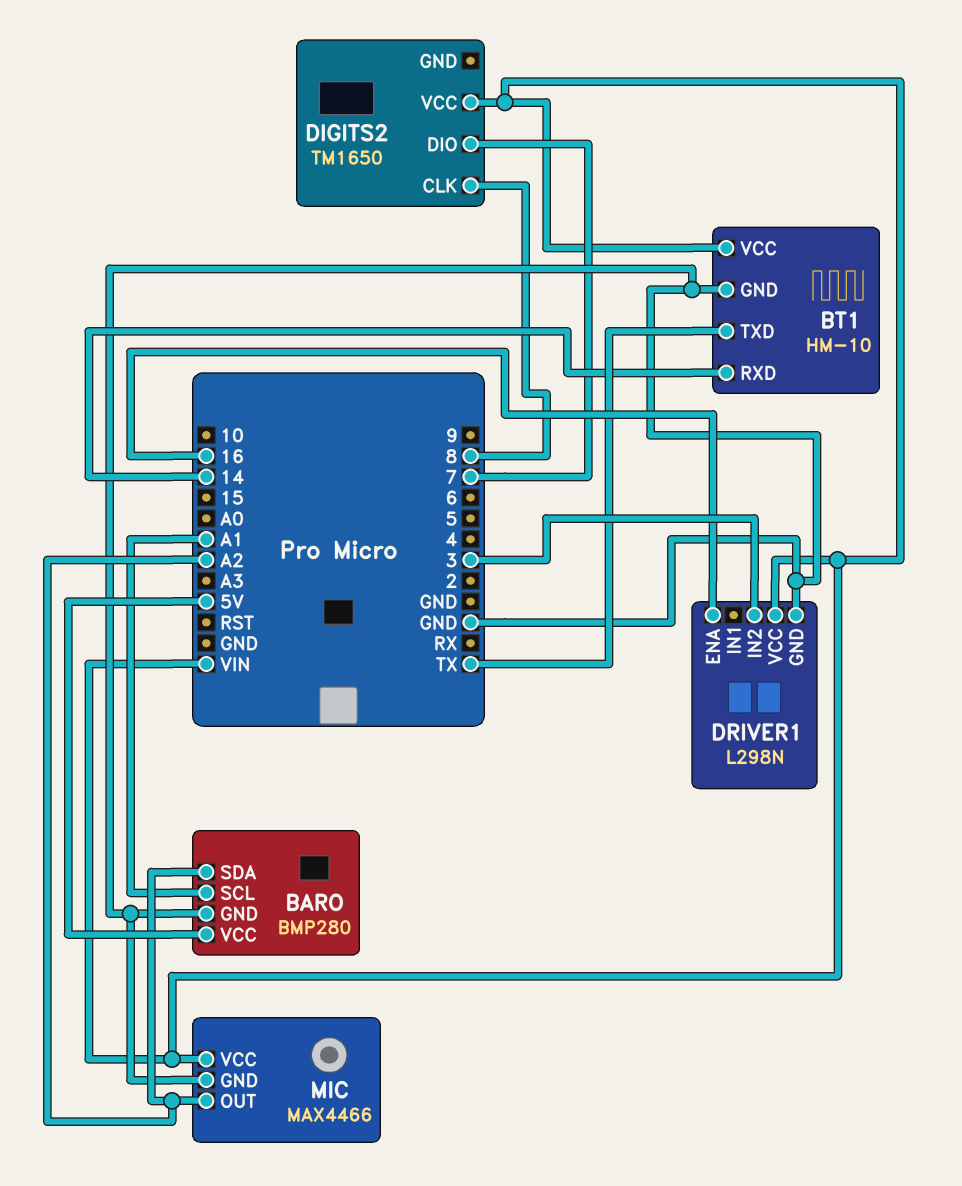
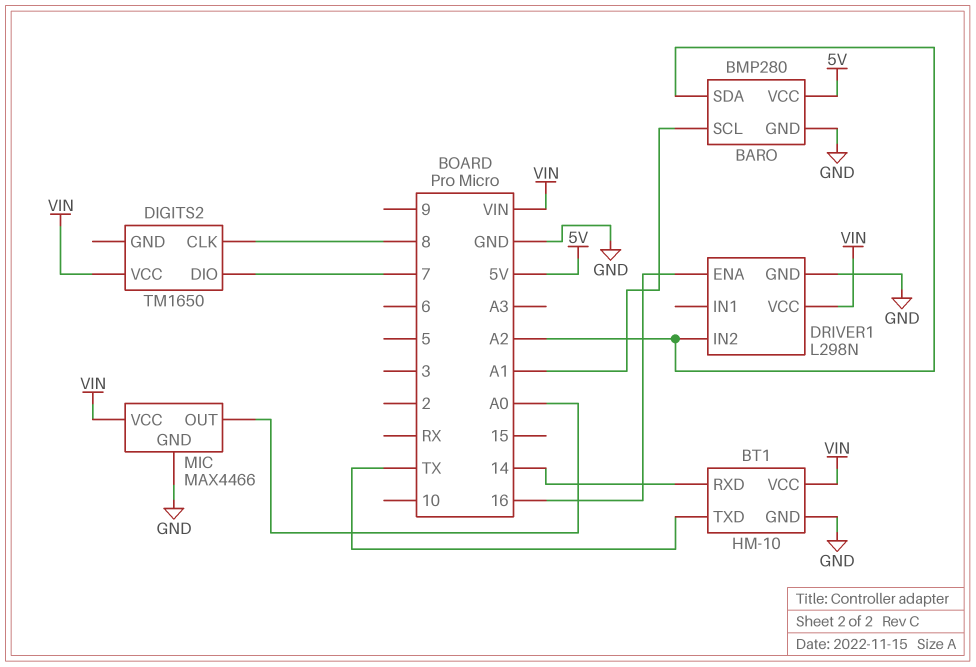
DRIVER1 pin IN2: 3 -> A2
MIC pin OUT: A2 -> A0

